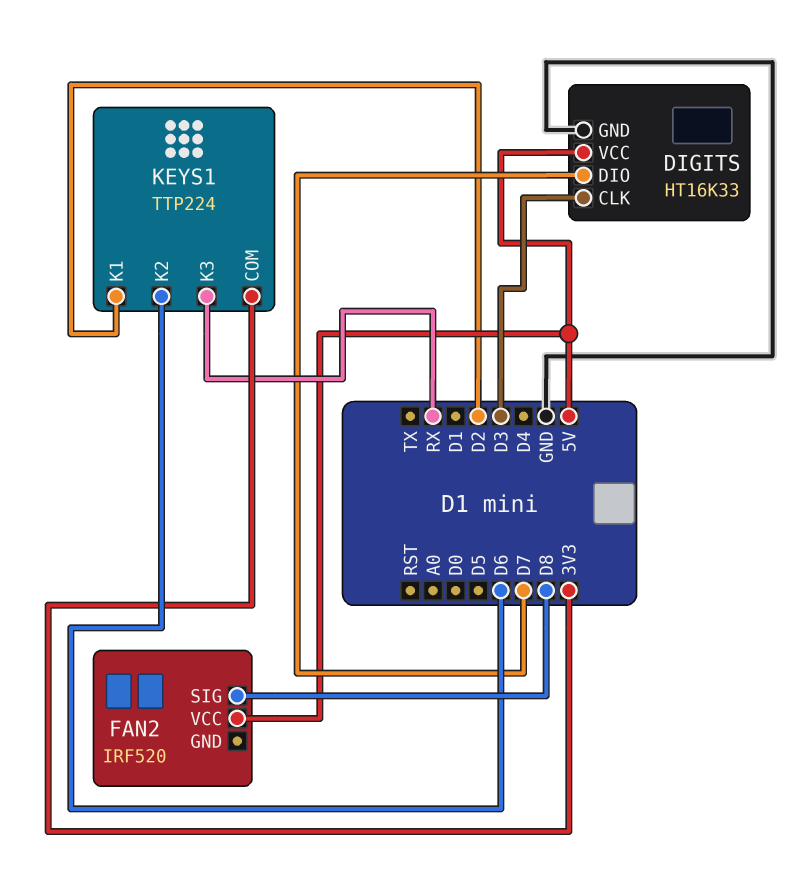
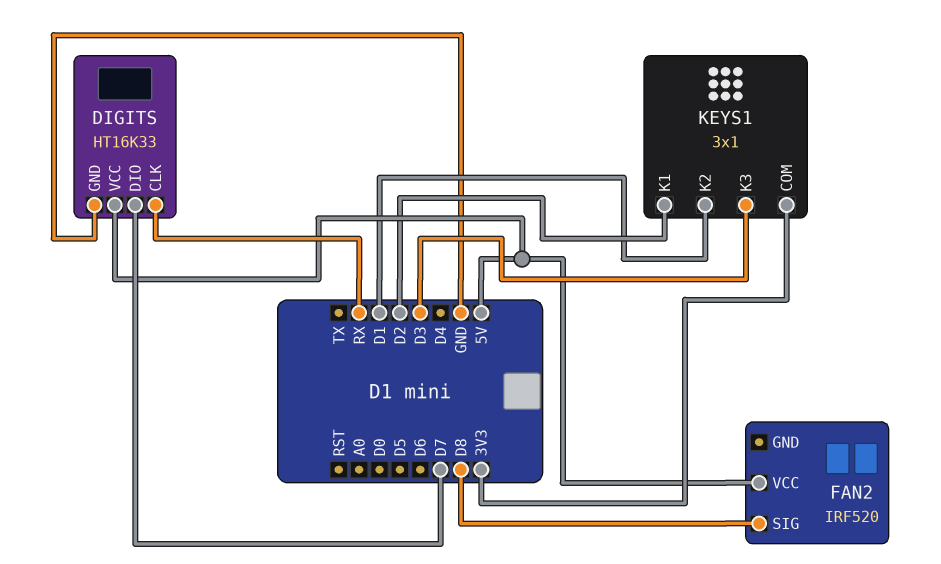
DIGITS pin CLK: D3 -> RX
KEYS1: TTP224 -> 3x1
KEYS1 pin K2: D6 -> D1
KEYS1 pin K3: RX -> D3

